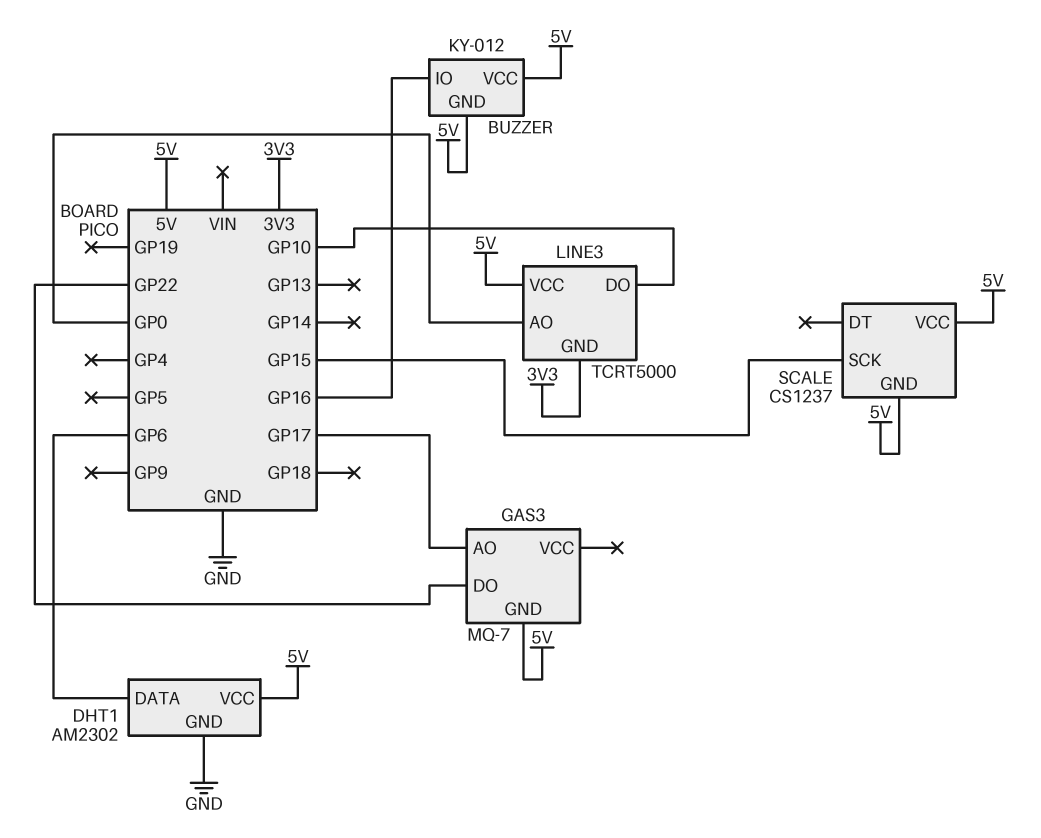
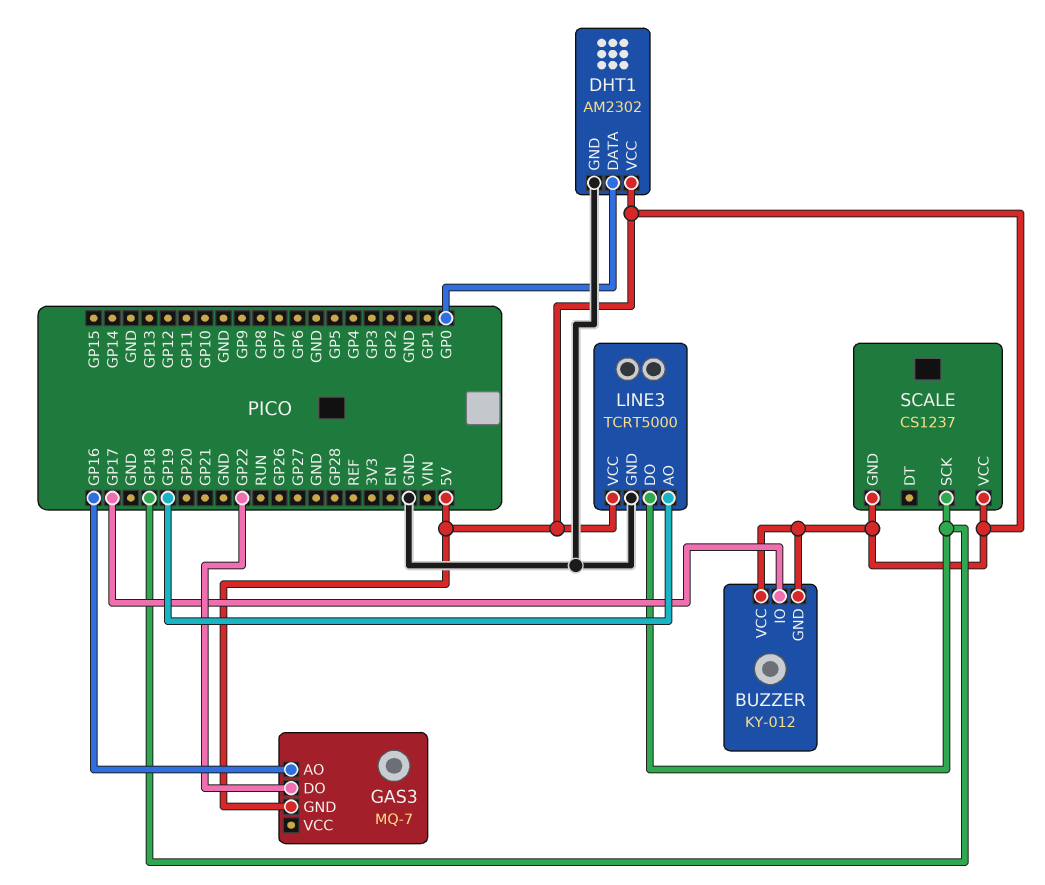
BUZZER pin IO: GP16 -> GP17
DHT1 pin DATA: GP6 -> GP0
GAS3 pin AO: GP17 -> GP16
LINE3 pin AO: GP0 -> GP19
LINE3 pin DO: GP10 -> GP18
LINE3 pin GND: 3V3 -> GND
SCALE pin SCK: GP15 -> GP18

